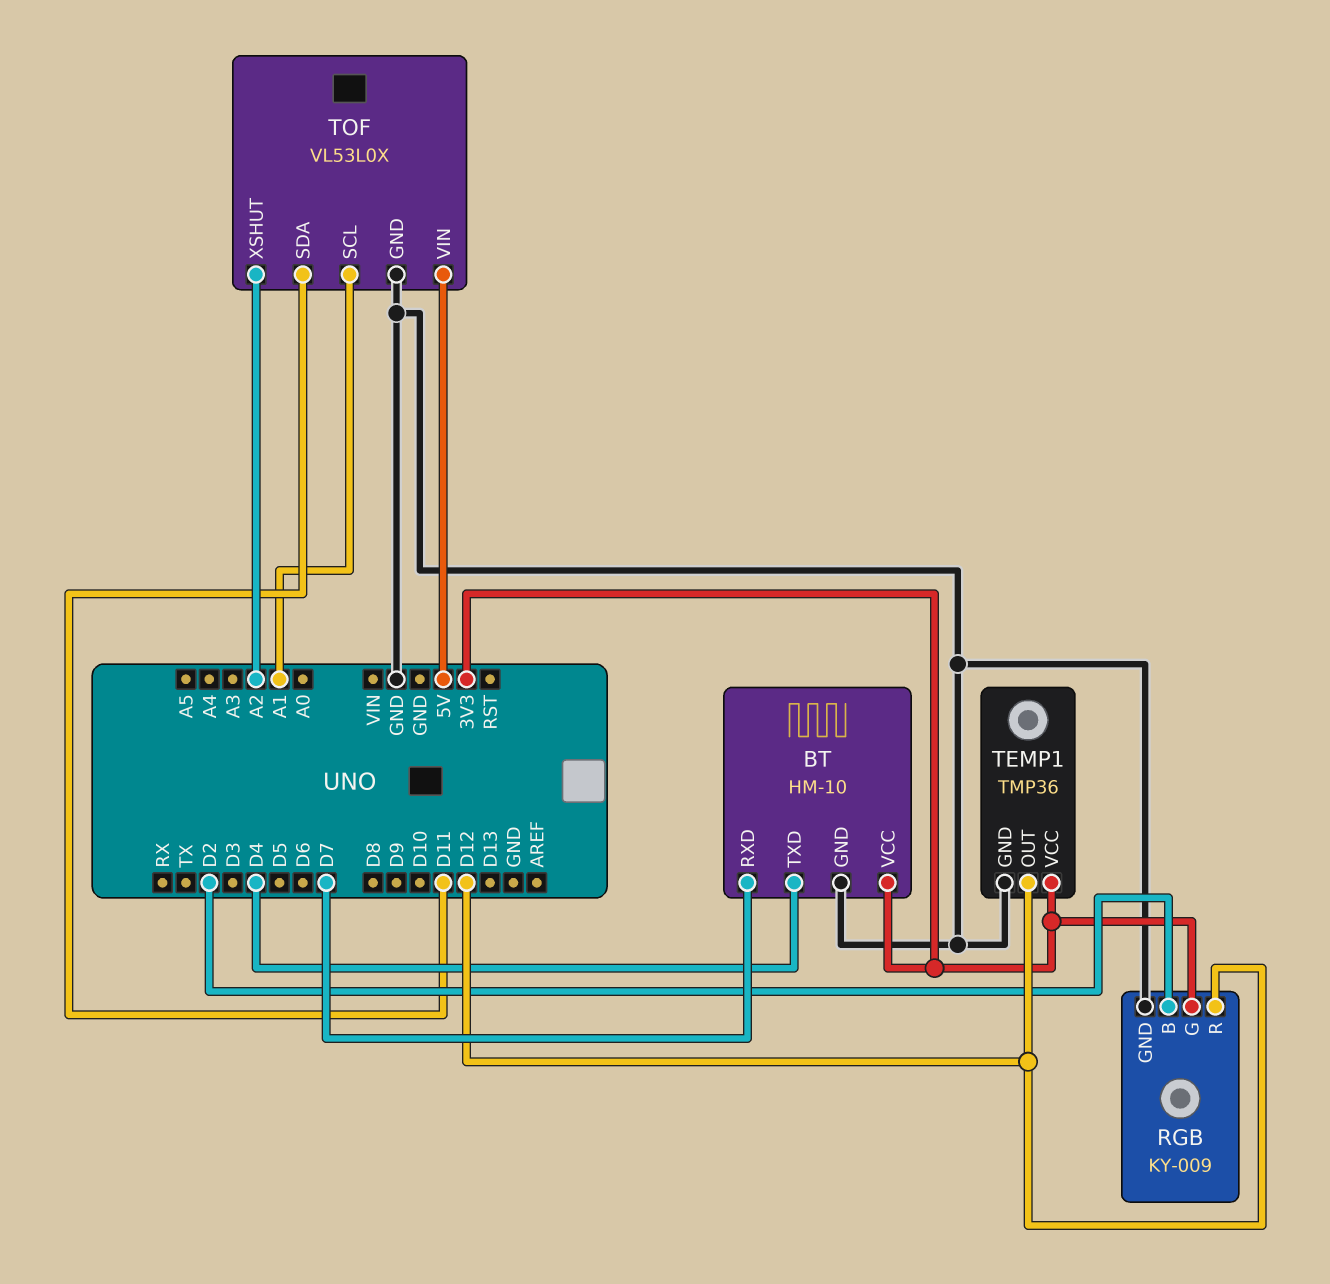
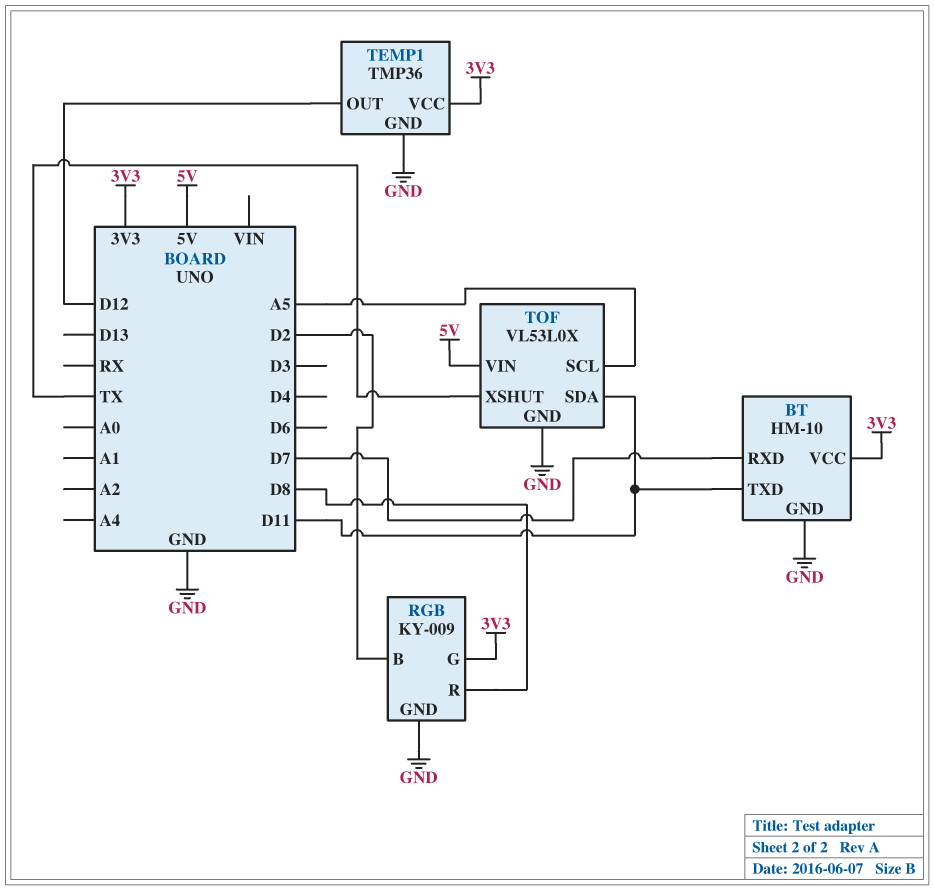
BT pin TXD: D4 -> D11
RGB pin R: D12 -> D8
TOF pin SCL: A1 -> A5
TOF pin XSHUT: A2 -> TX

